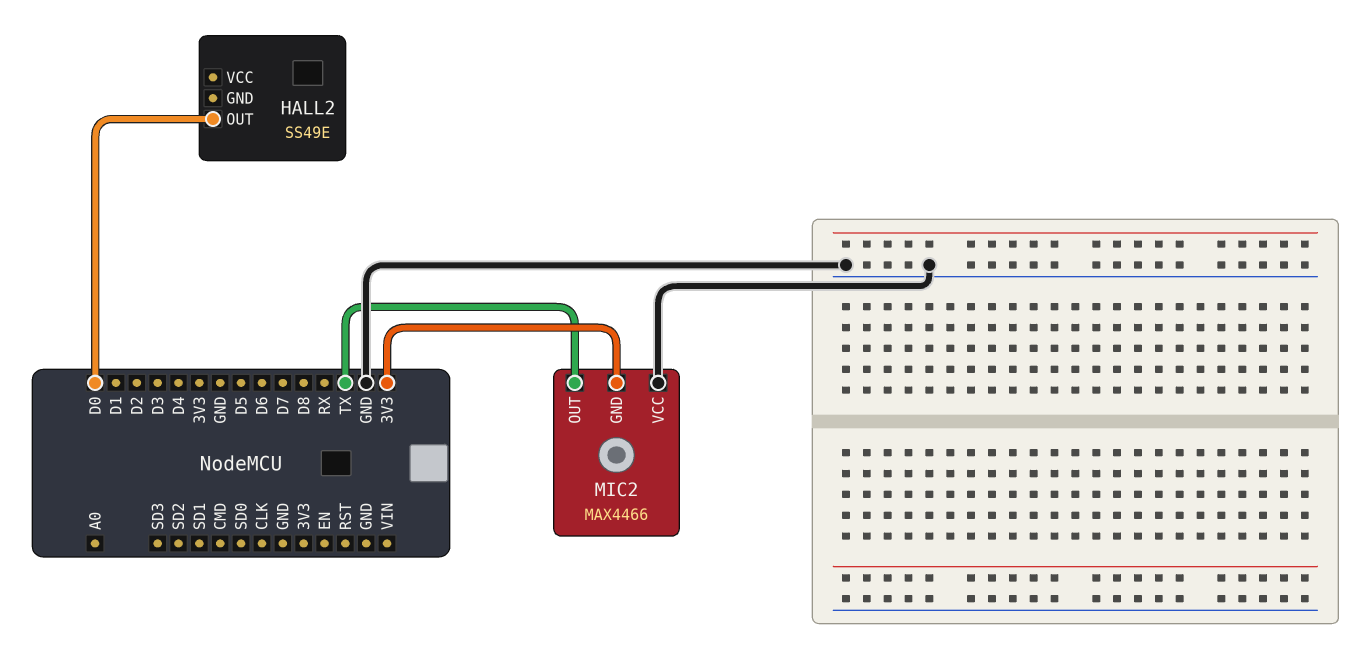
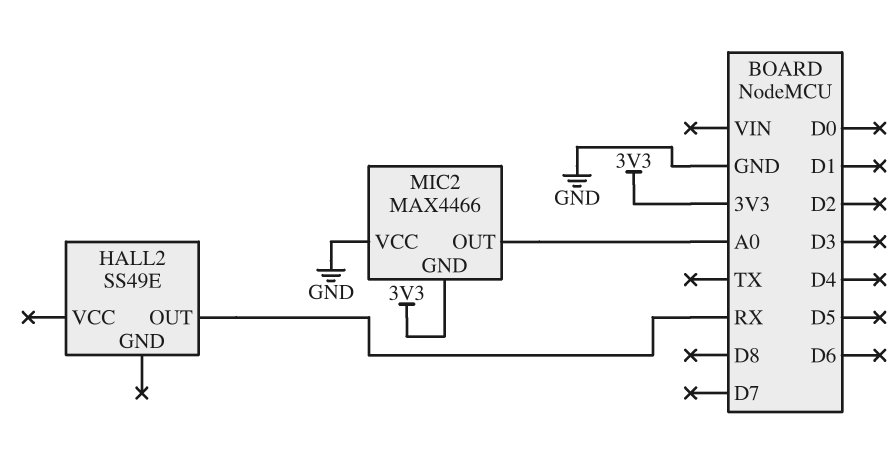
HALL2 pin OUT: D0 -> RX
MIC2 pin OUT: TX -> A0

